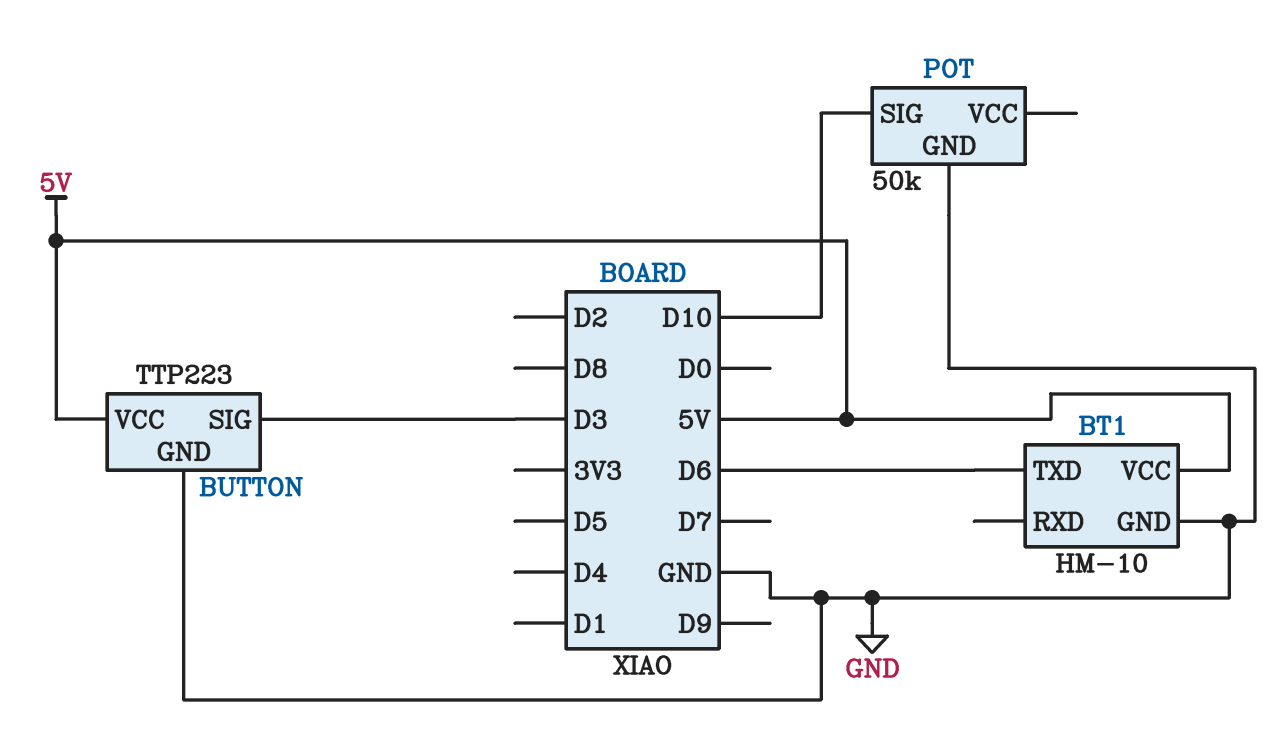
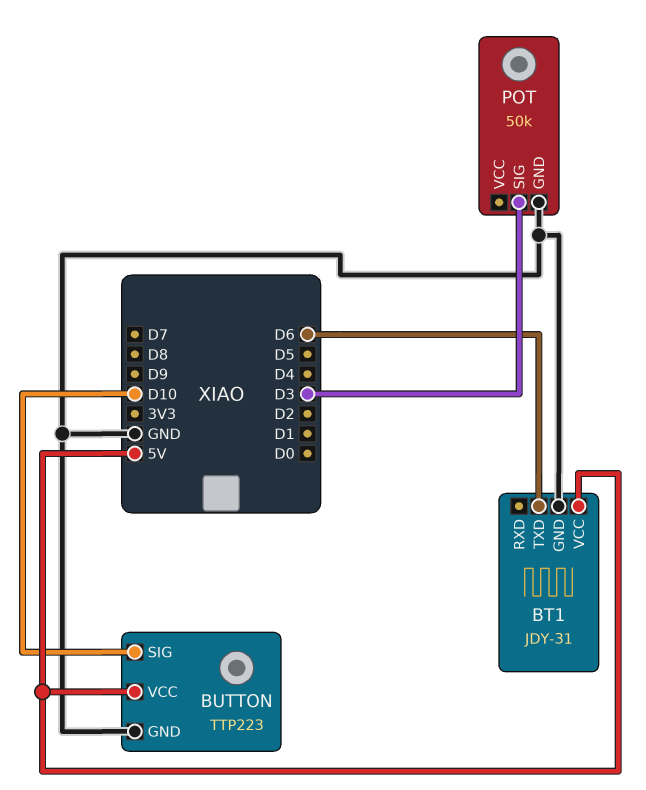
BT1: HM-10 -> JDY-31
BUTTON pin SIG: D3 -> D10
POT pin SIG: D10 -> D3

